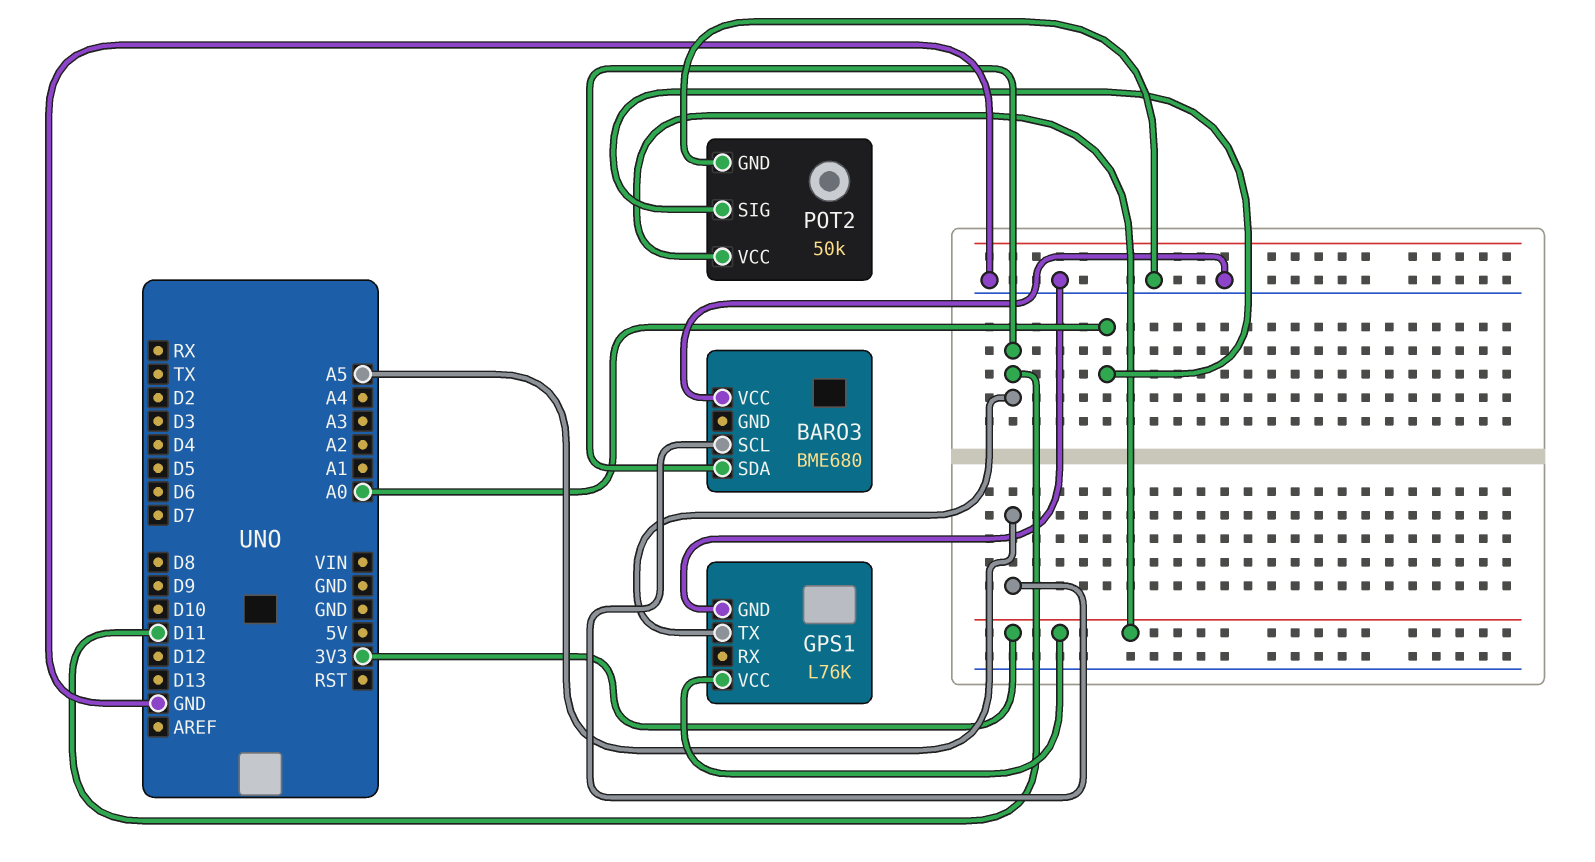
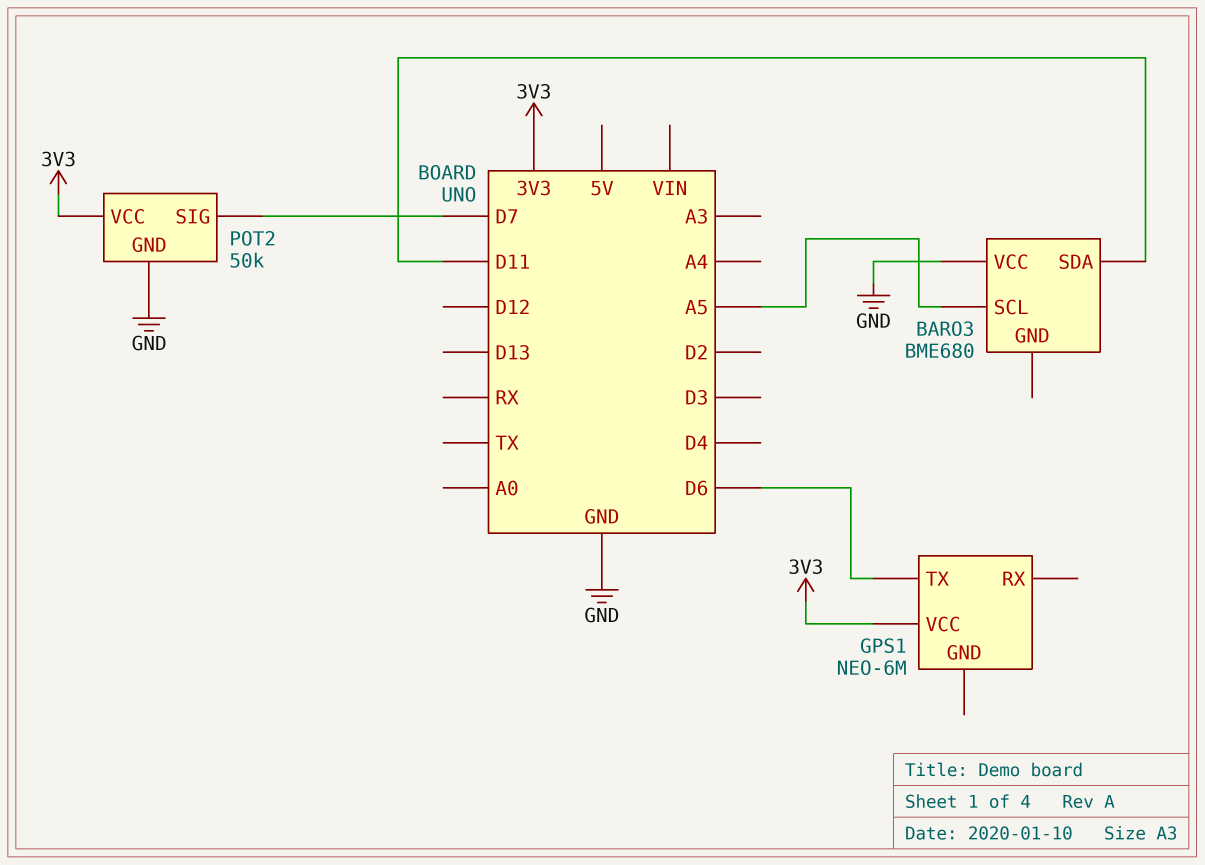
GPS1: L76K -> NEO-6M
GPS1 pin GND: GND -> none
GPS1 pin TX: D11 -> D6
POT2 pin SIG: A0 -> D7

